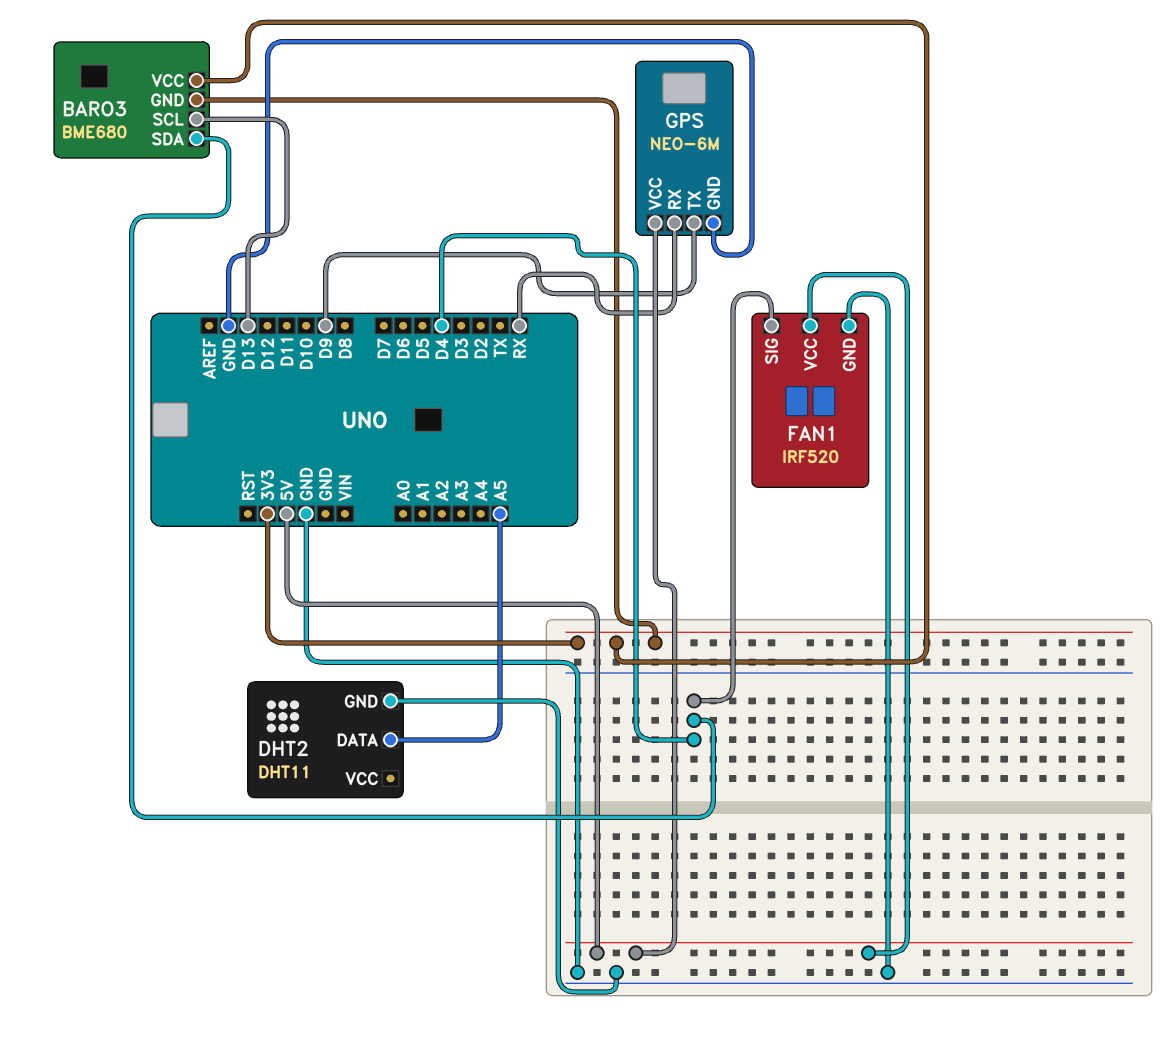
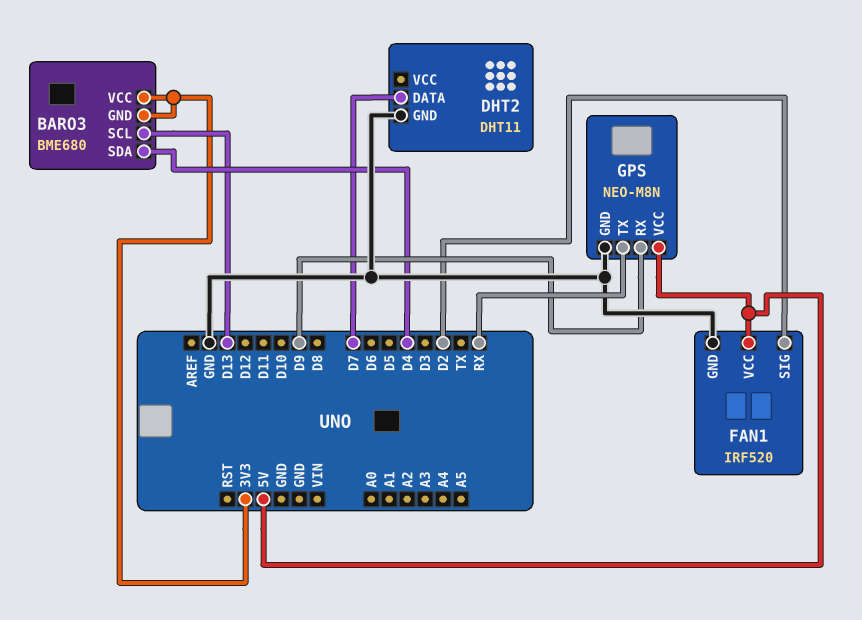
DHT2 pin DATA: A5 -> D7
FAN1 pin SIG: D4 -> D2
GPS: NEO-6M -> NEO-M8N
GPS pin RX: RX -> D9
GPS pin TX: D9 -> RX

